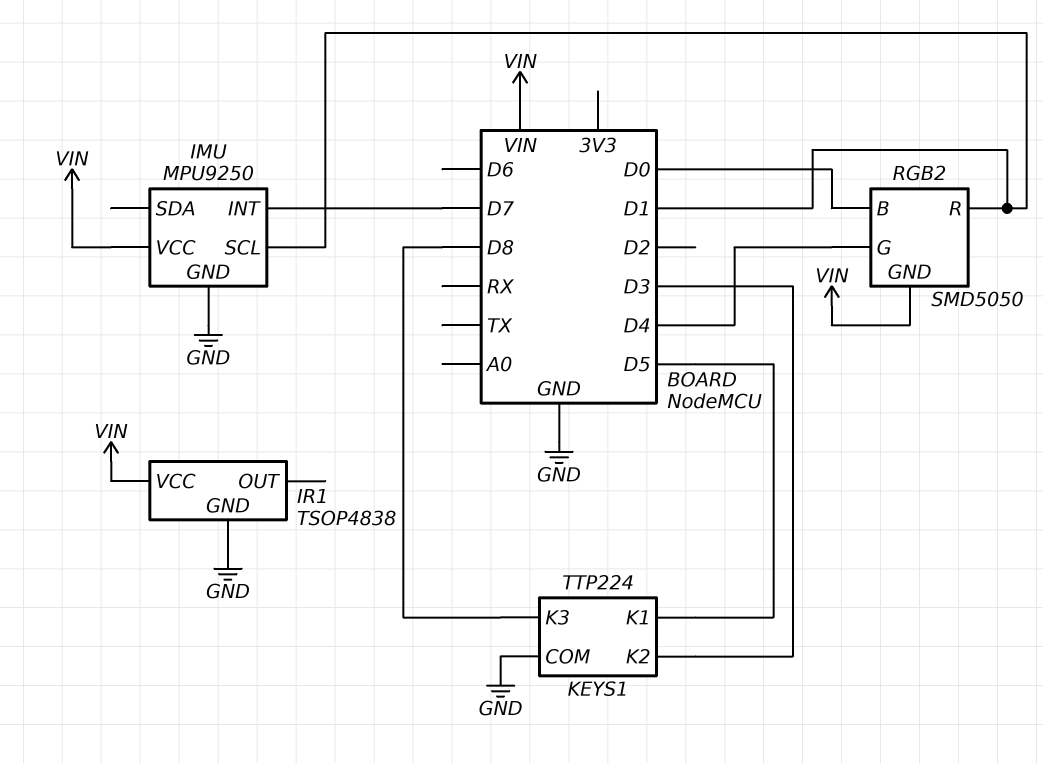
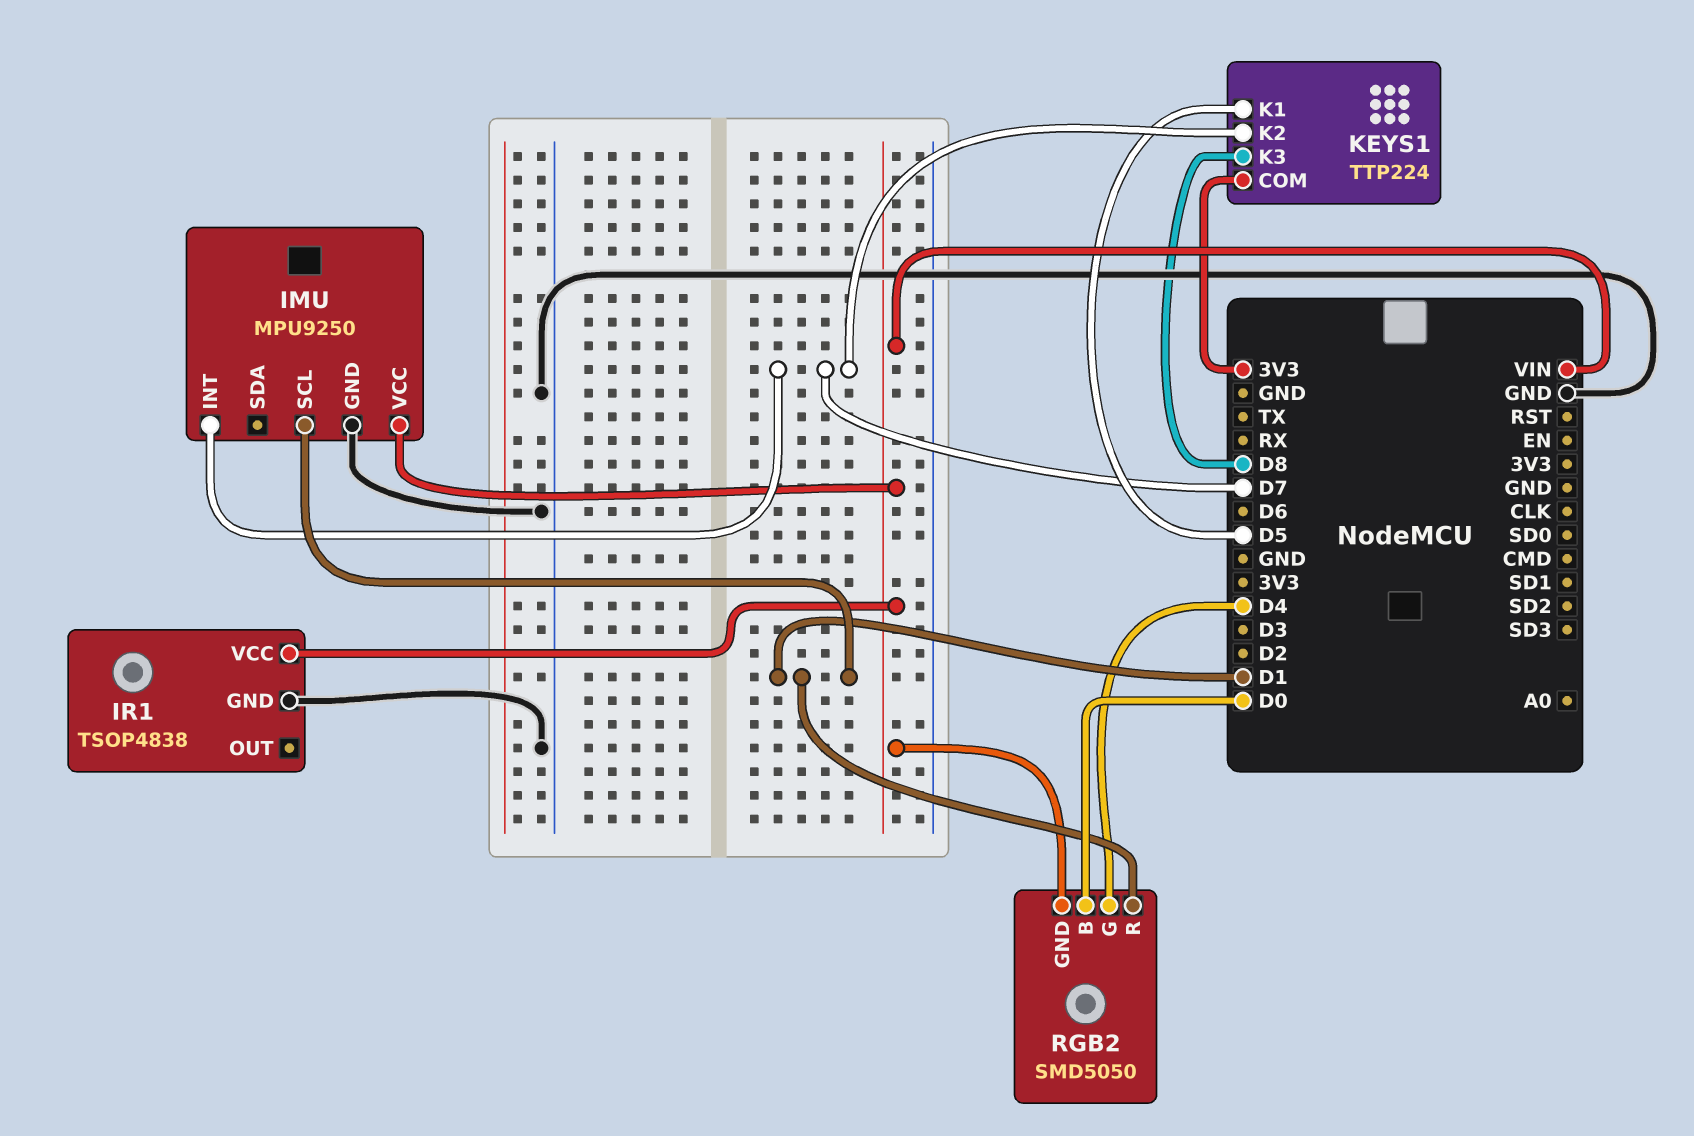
KEYS1 pin COM: GND -> 3V3
KEYS1 pin K2: D3 -> D7

